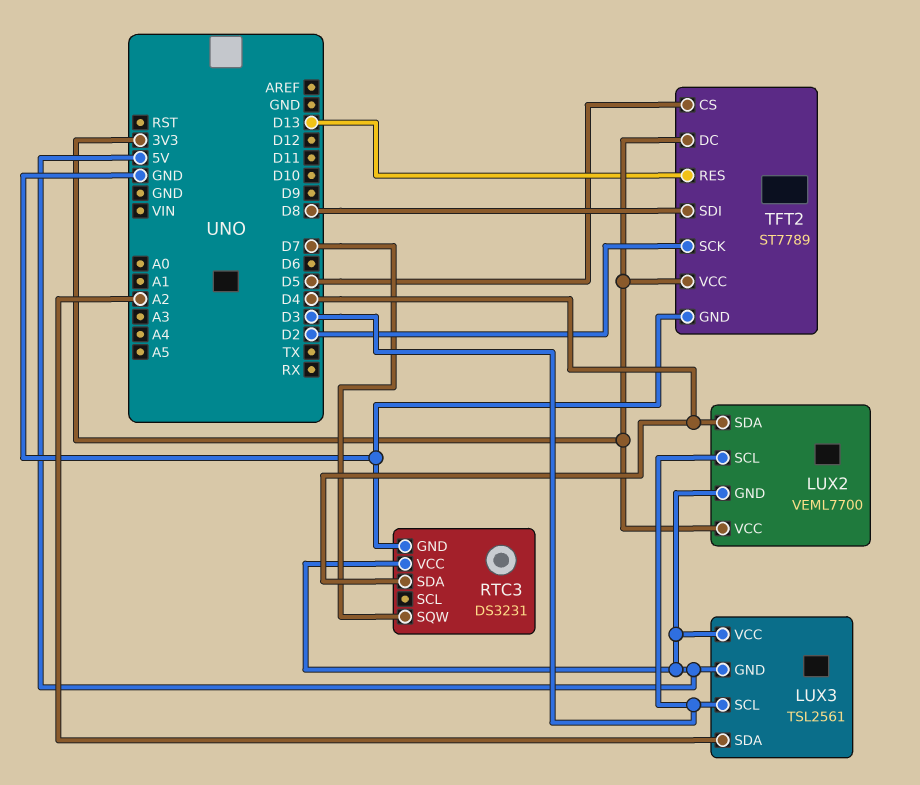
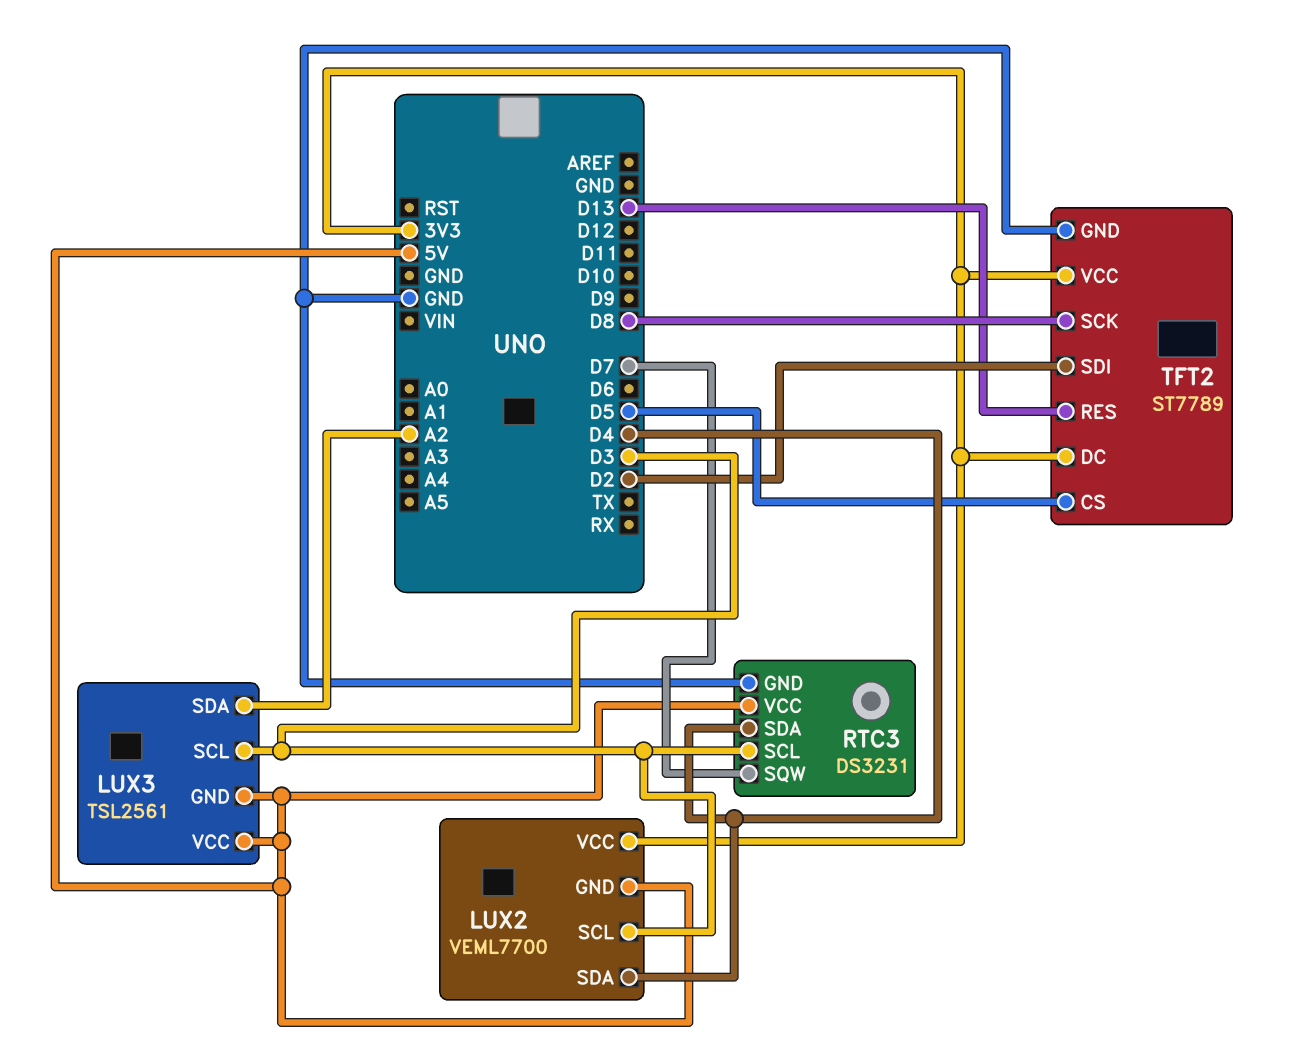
RTC3 pin SCL: none -> D3
TFT2 pin SCK: D2 -> D8
TFT2 pin SDI: D8 -> D2

